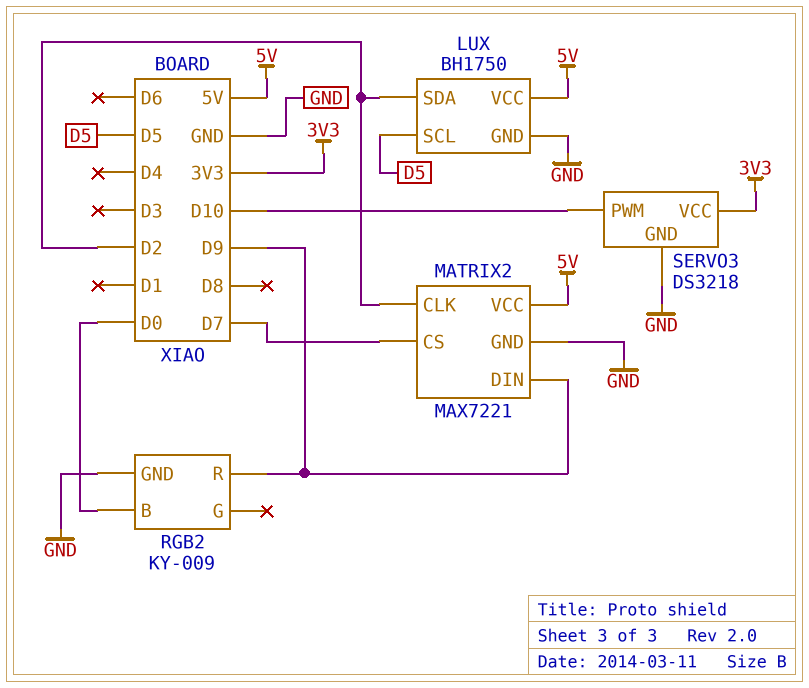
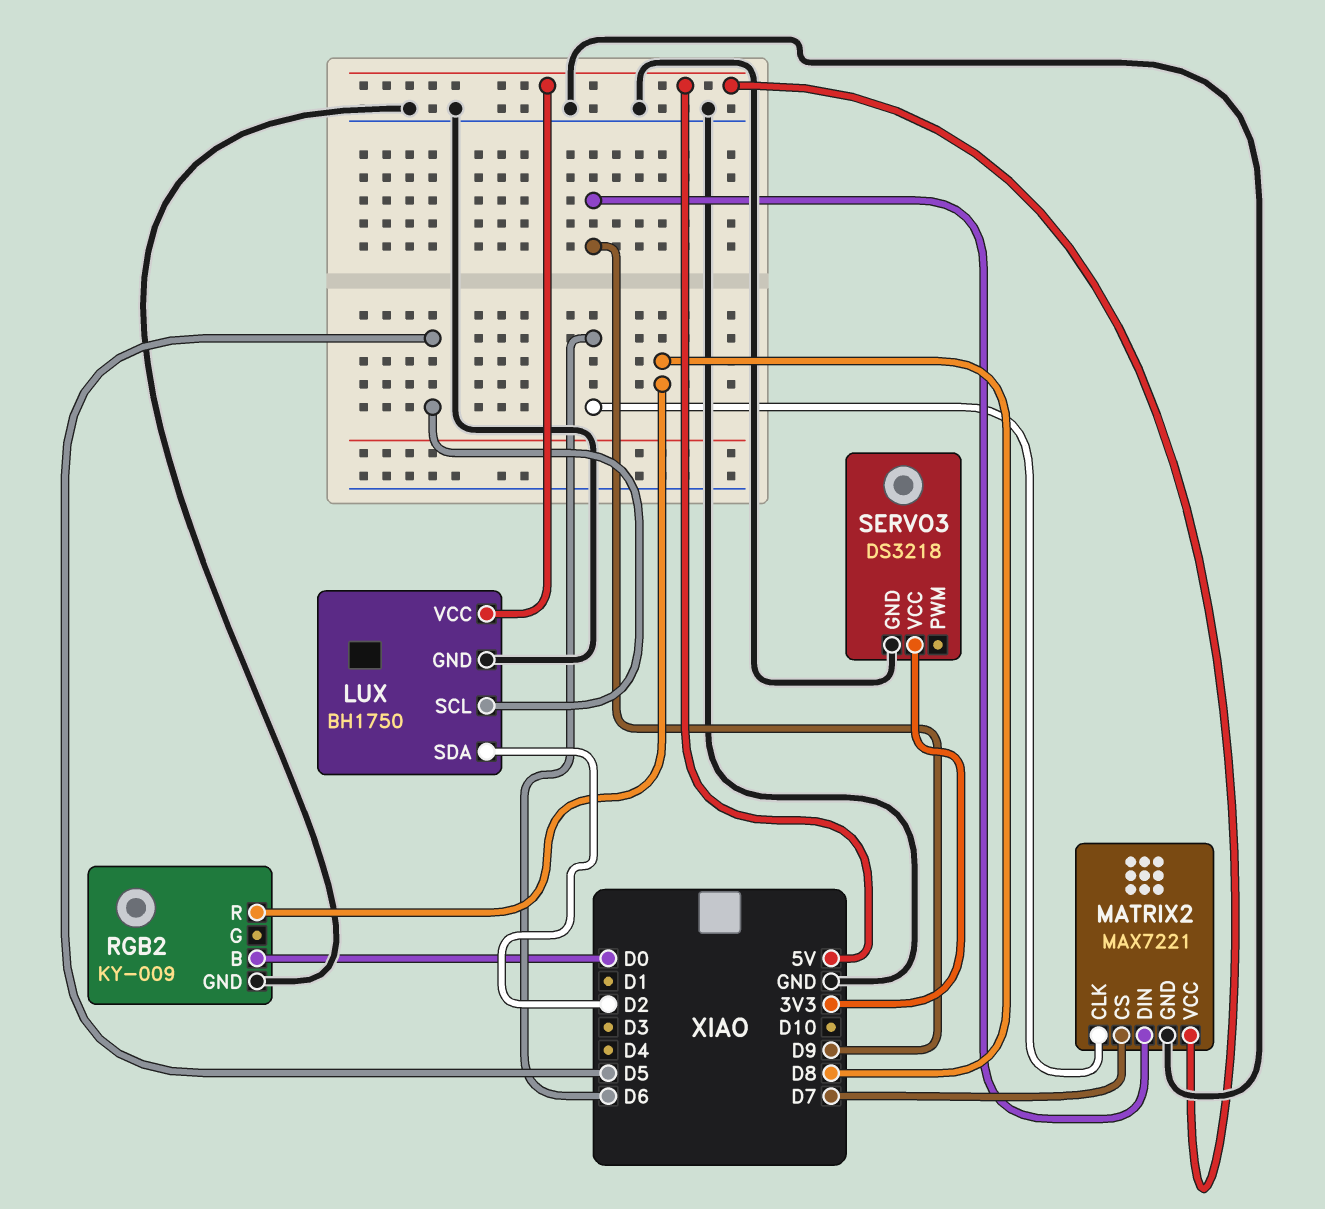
MATRIX2 pin CLK: D2 -> D6
RGB2 pin R: D9 -> D8
SERVO3 pin PWM: D10 -> none

